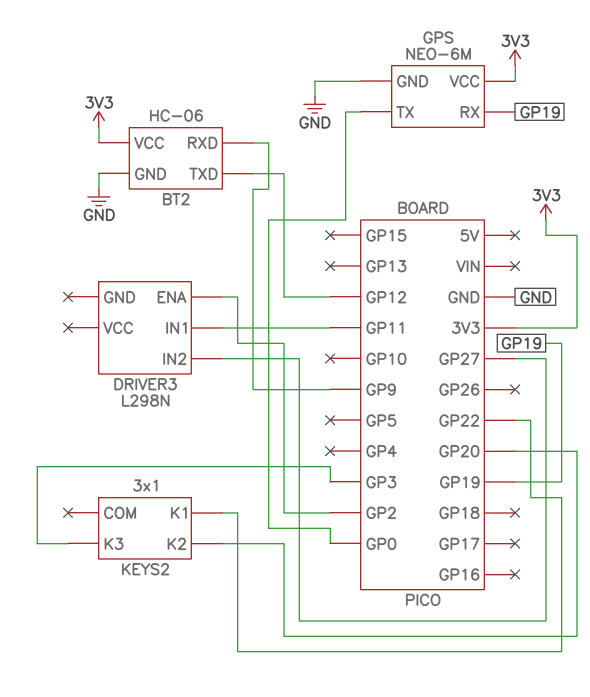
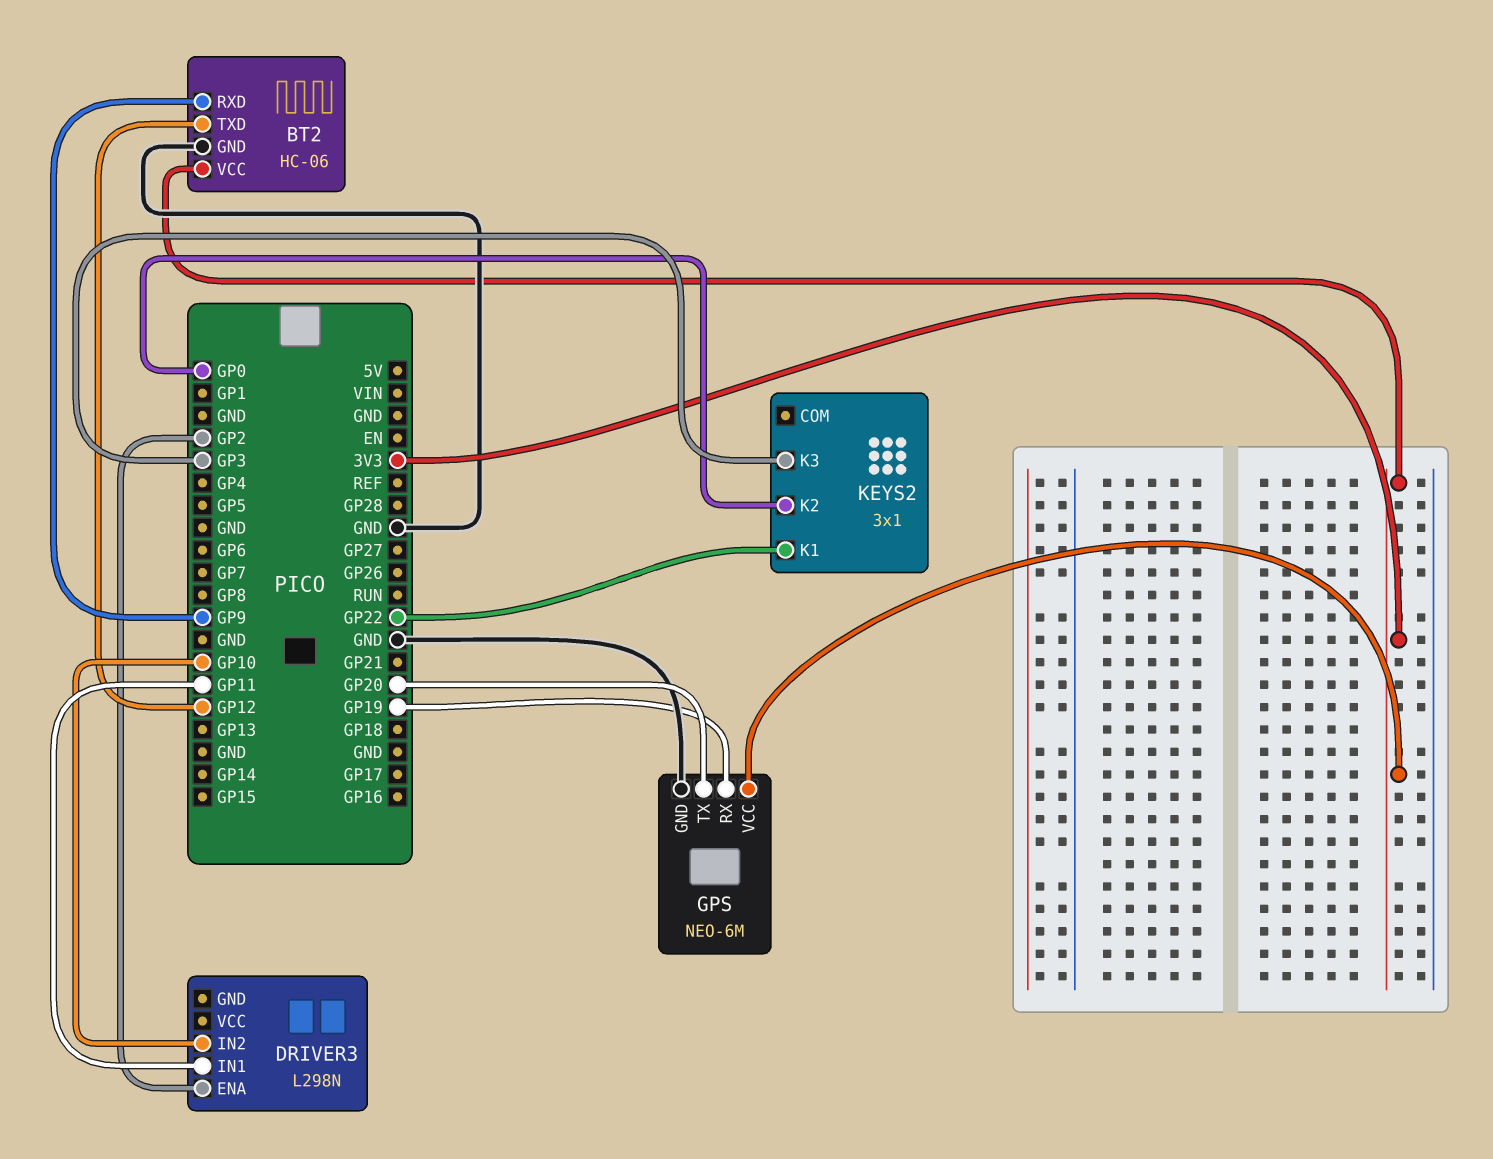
DRIVER3 pin IN2: GP27 -> GP10
GPS pin TX: GP0 -> GP20
KEYS2 pin K2: GP20 -> GP0

